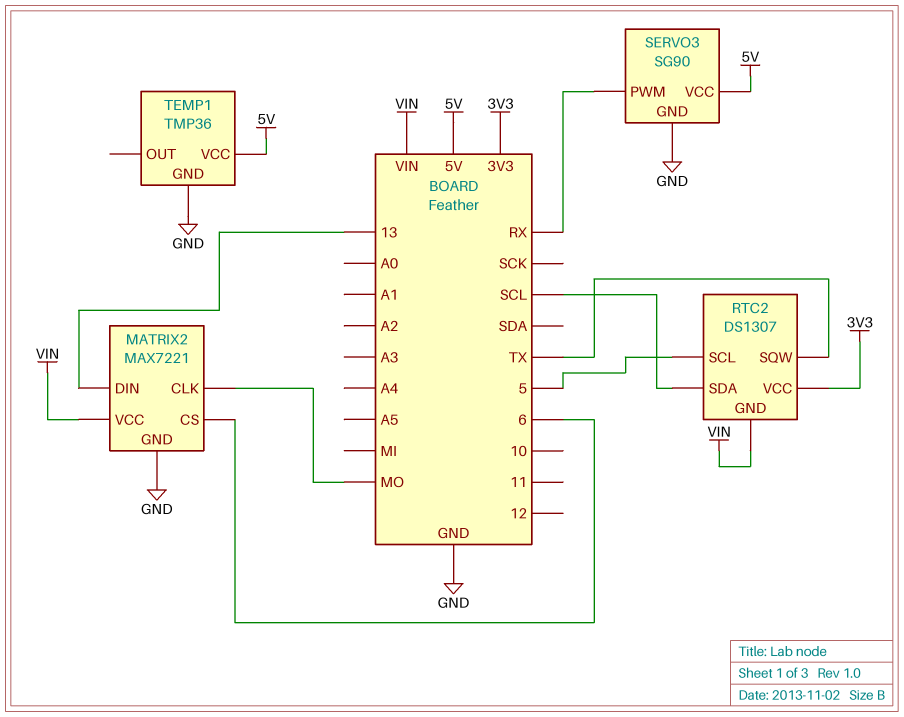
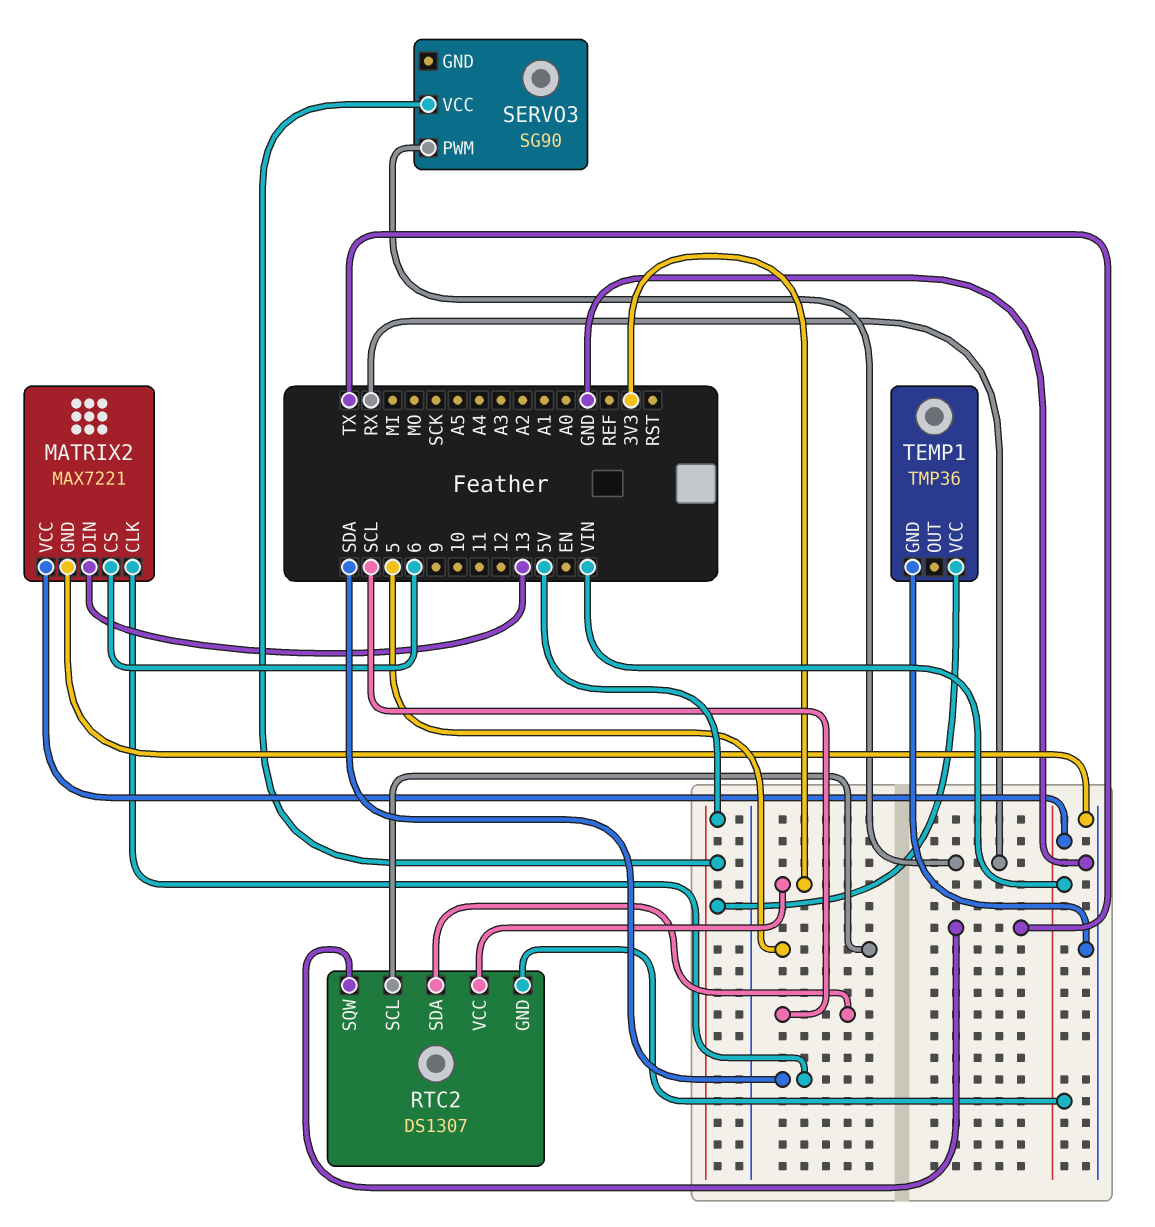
MATRIX2 pin CLK: MO -> SDA
SERVO3 pin GND: GND -> none

